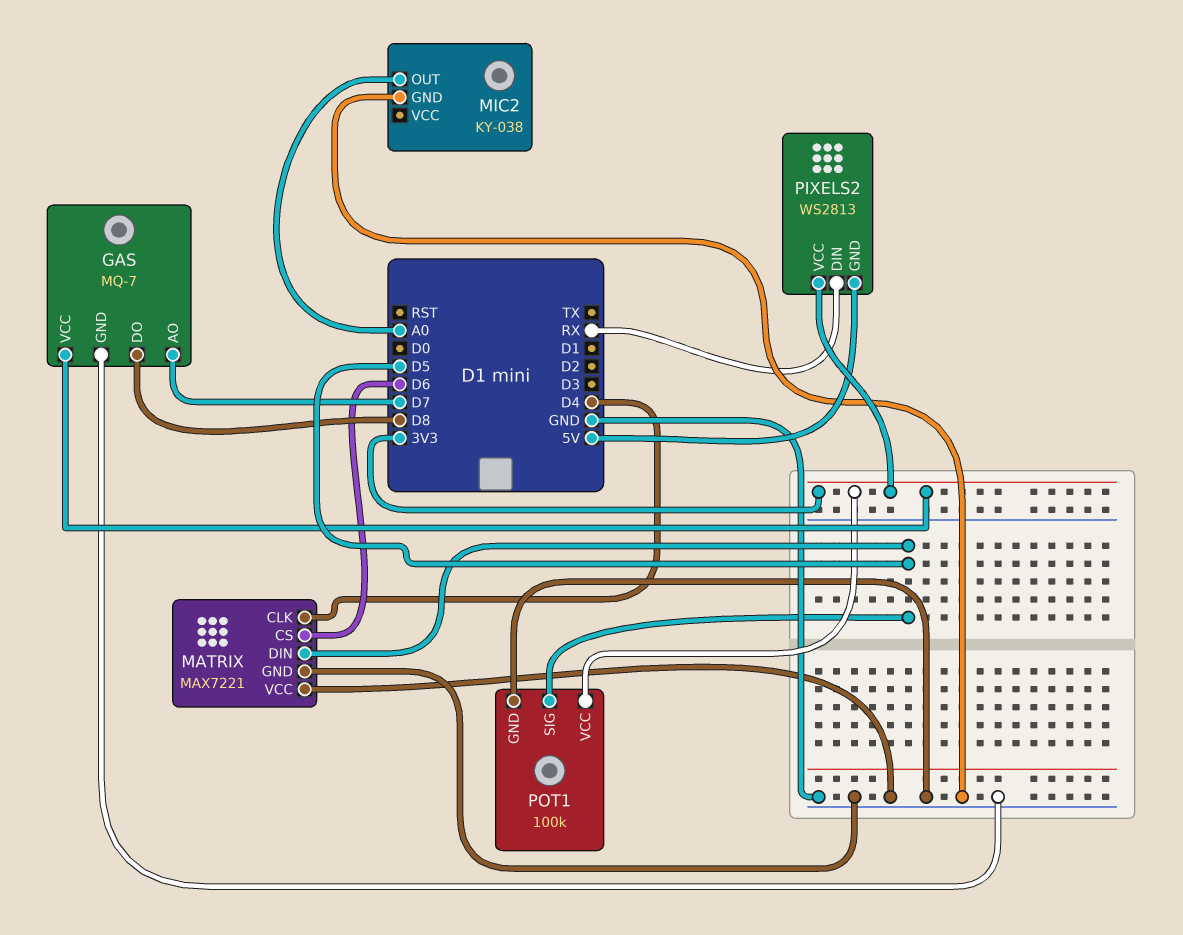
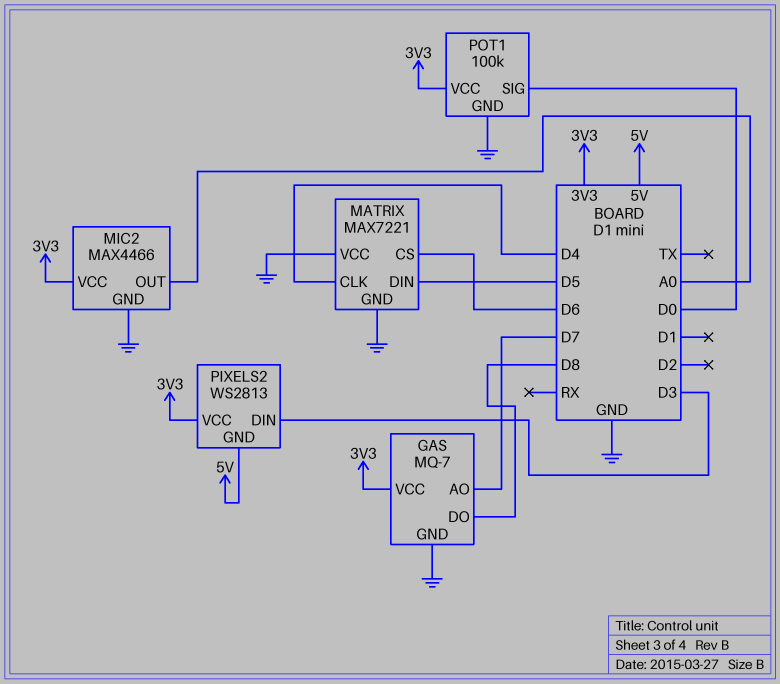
MIC2: KY-038 -> MAX4466
MIC2 pin VCC: none -> 3V3
PIXELS2 pin DIN: RX -> D3
POT1 pin SIG: D5 -> D0

